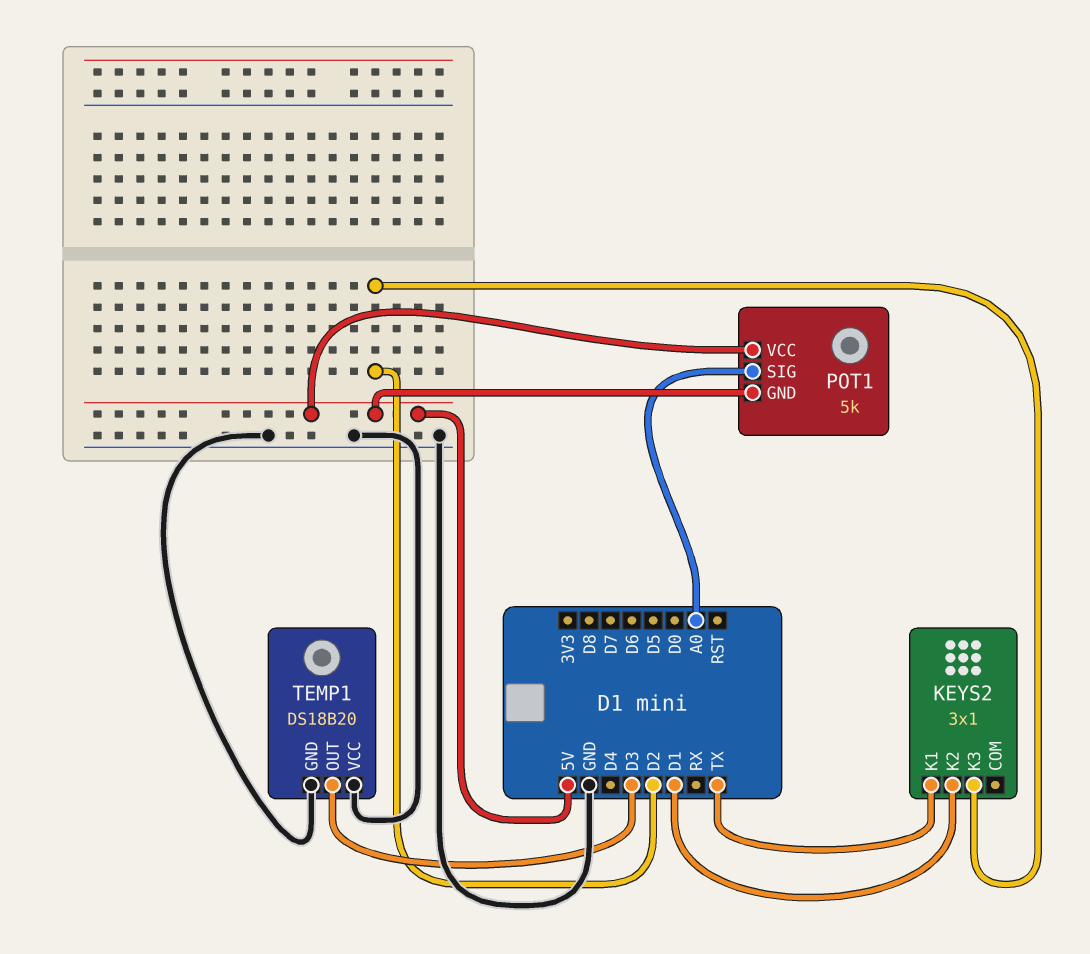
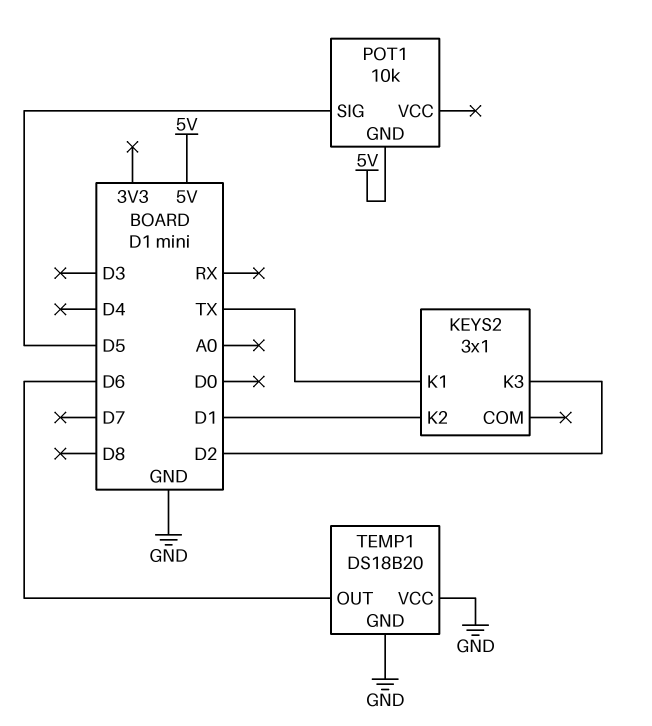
POT1: 5k -> 10k
POT1 pin SIG: A0 -> D5
POT1 pin VCC: 5V -> none
TEMP1 pin OUT: D3 -> D6

